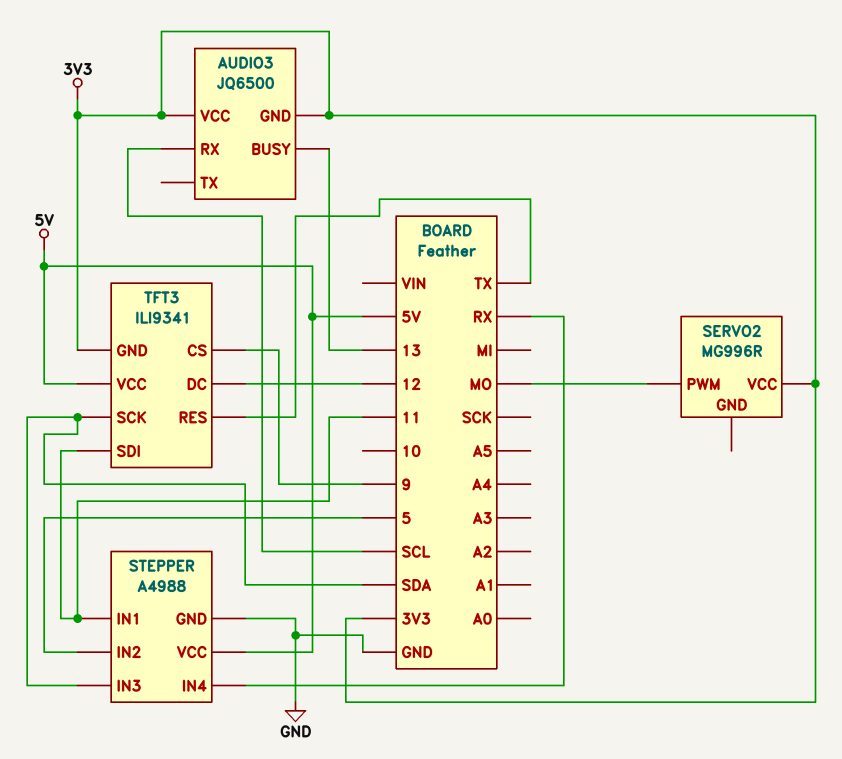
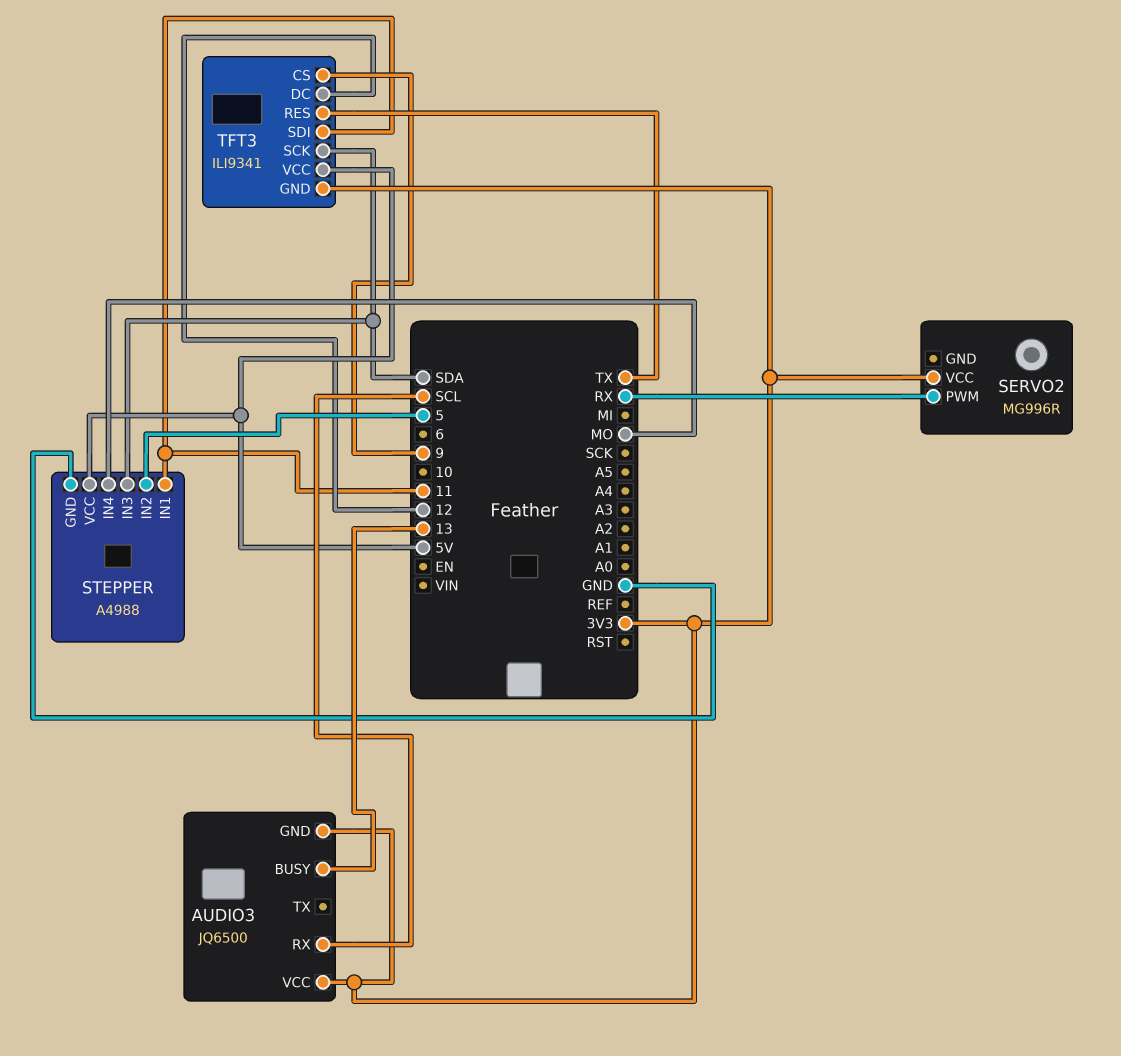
SERVO2 pin PWM: MO -> RX
STEPPER pin IN4: RX -> MO

